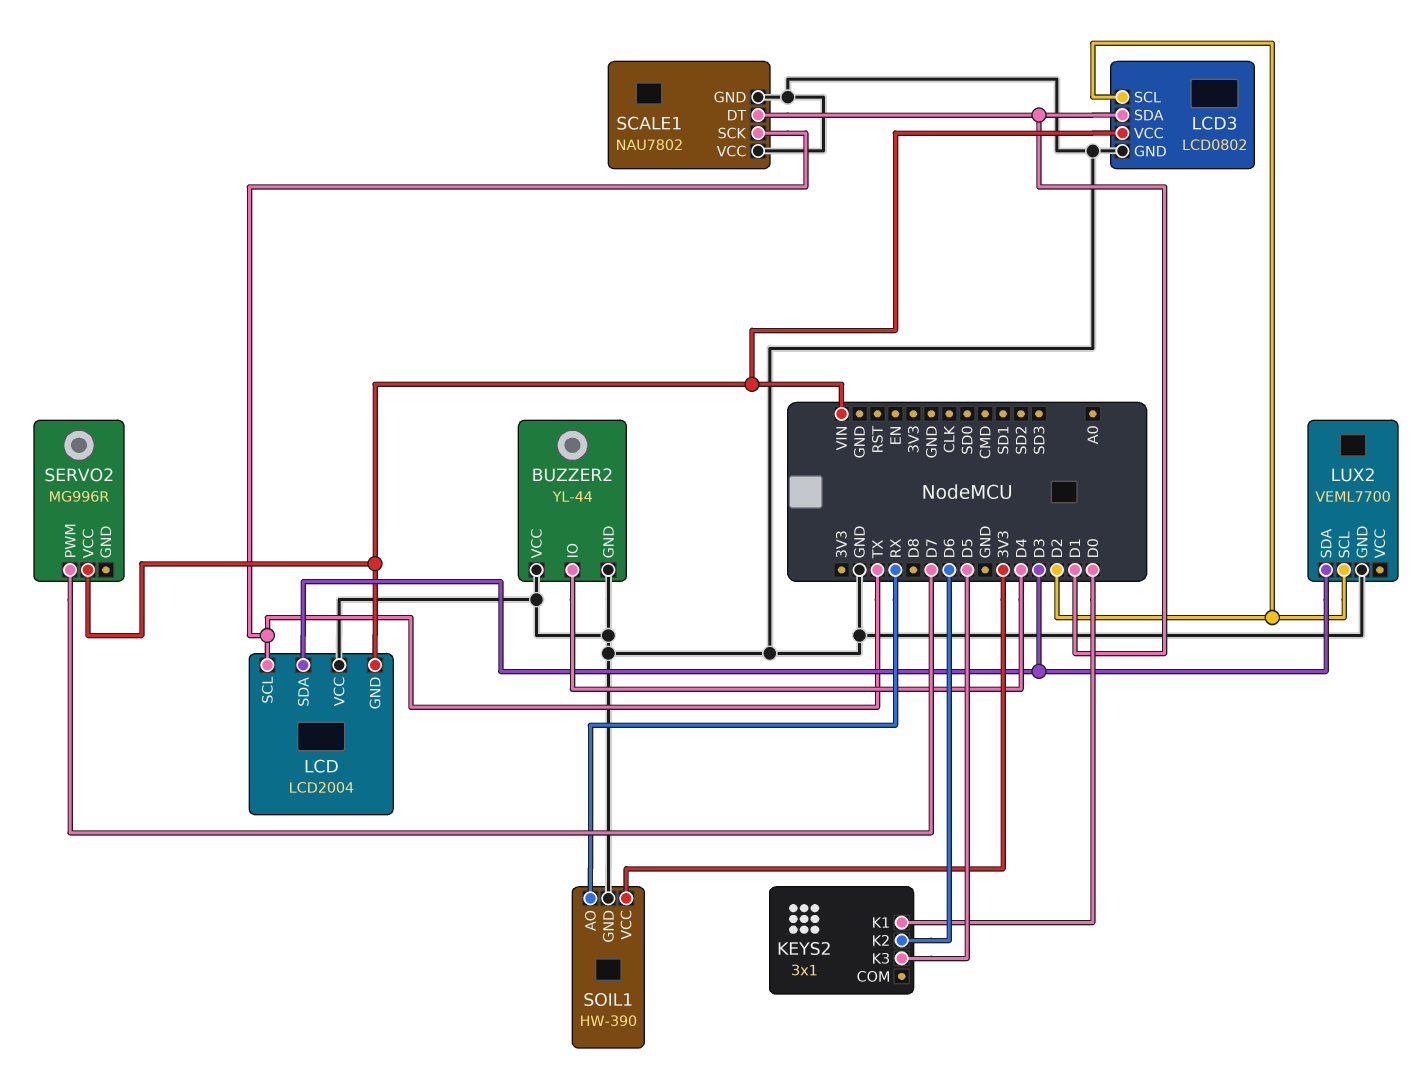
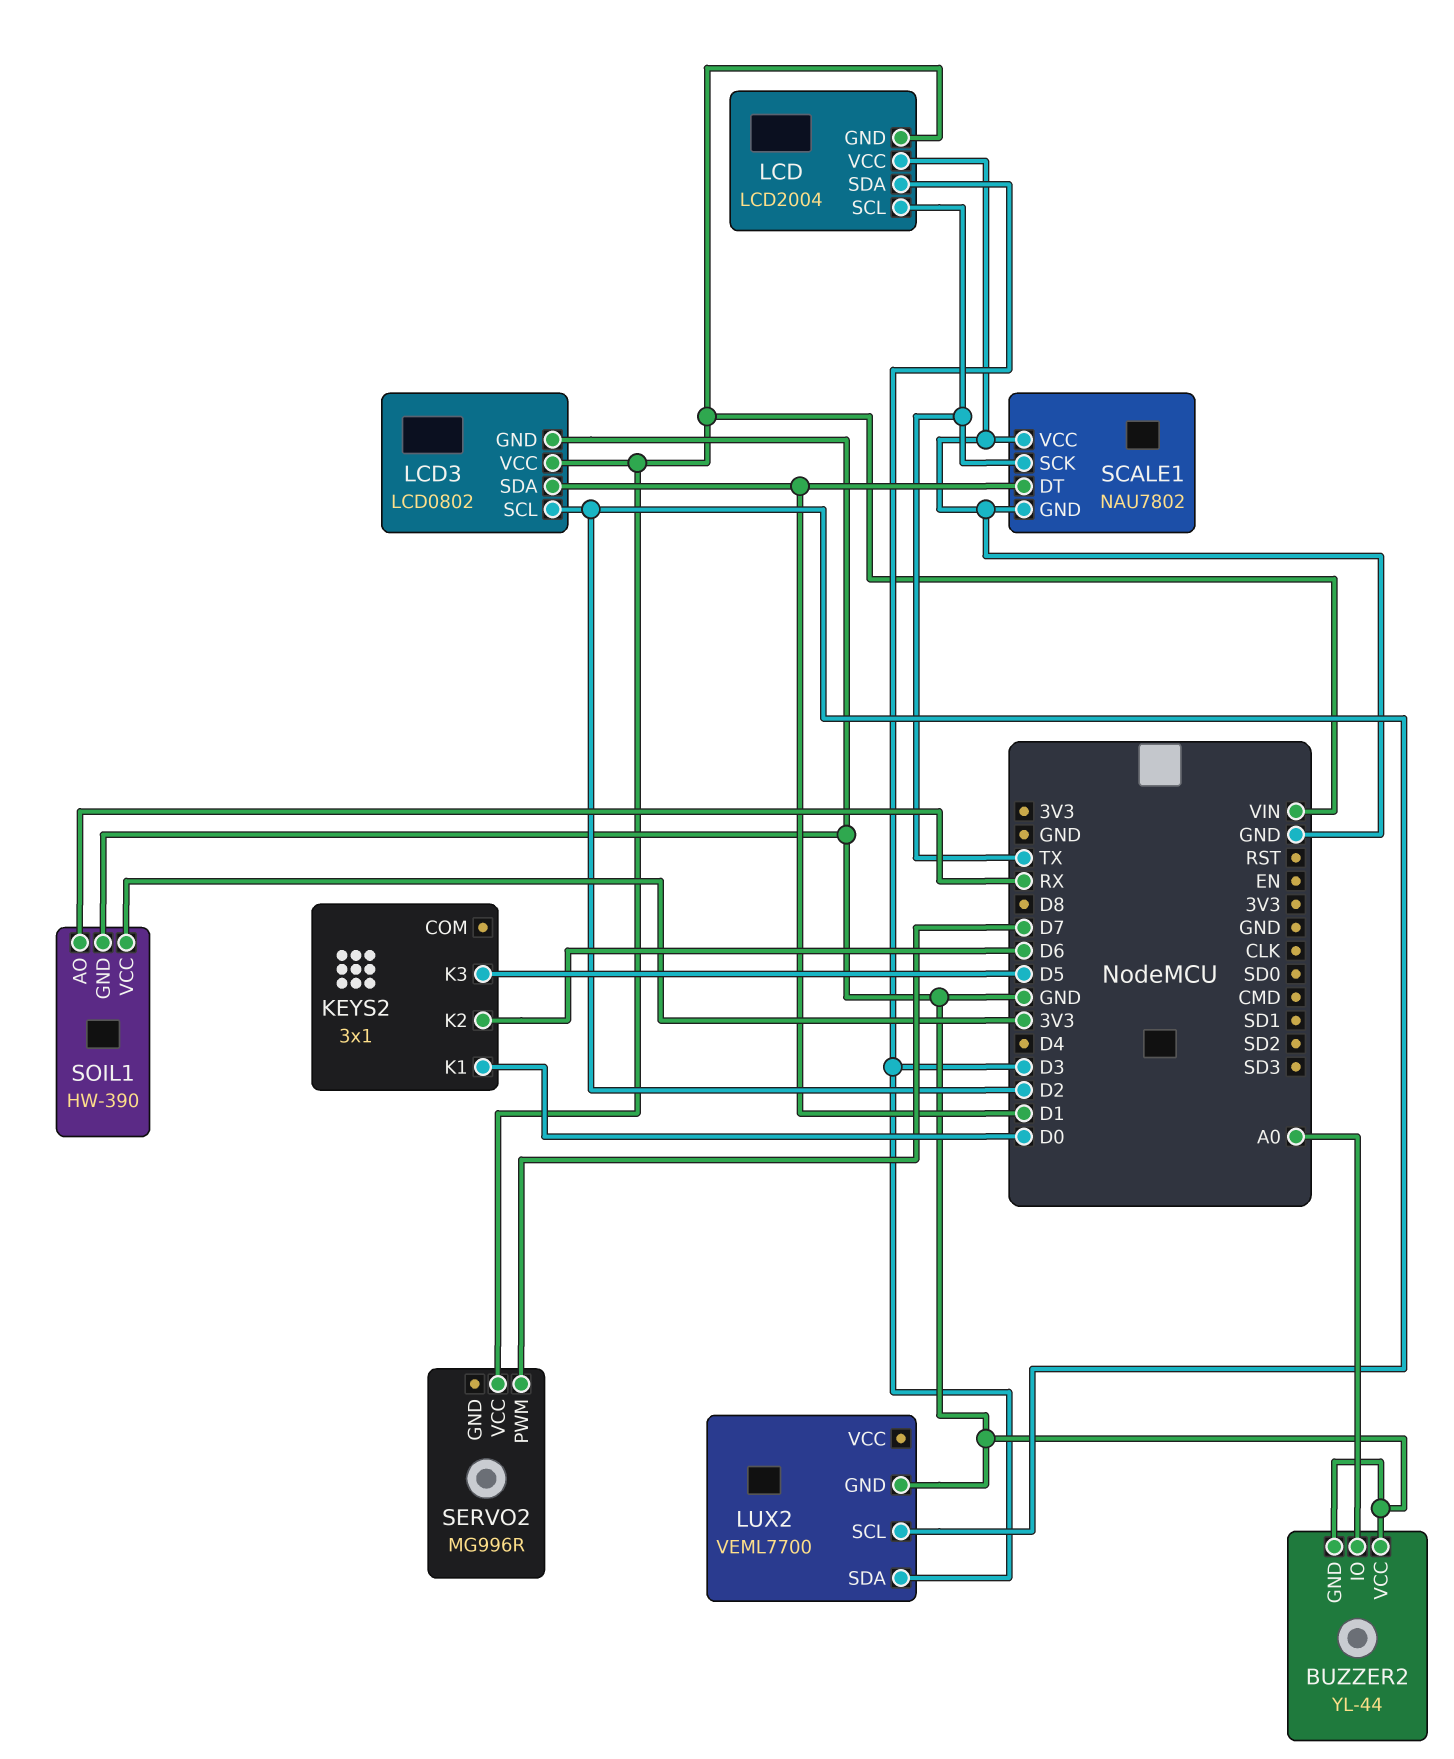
BUZZER2 pin IO: D4 -> A0

